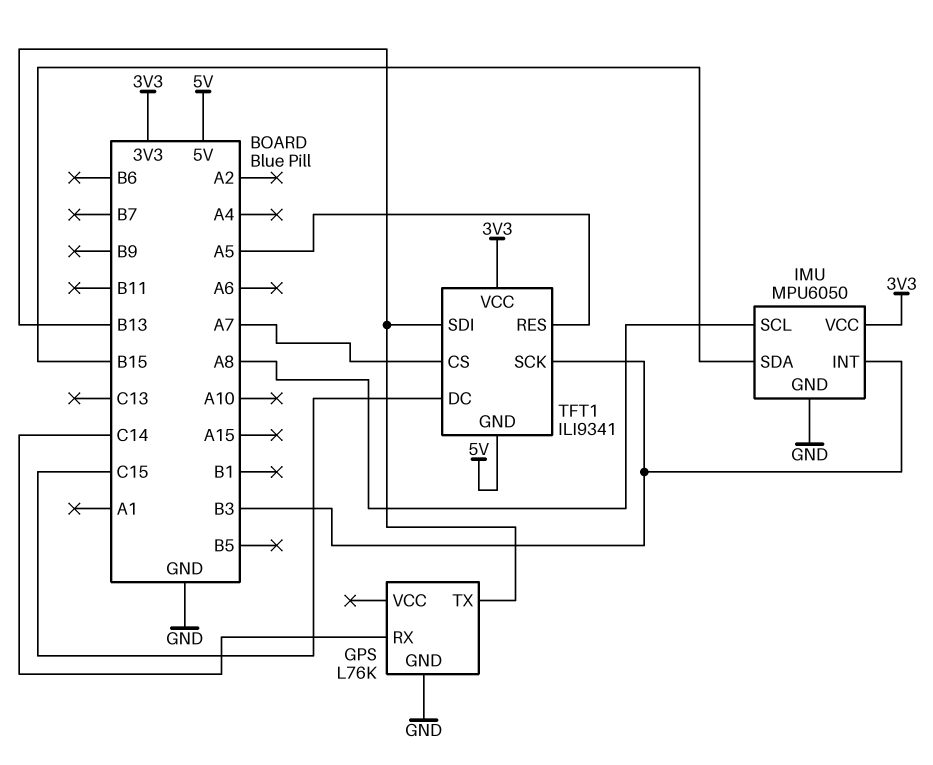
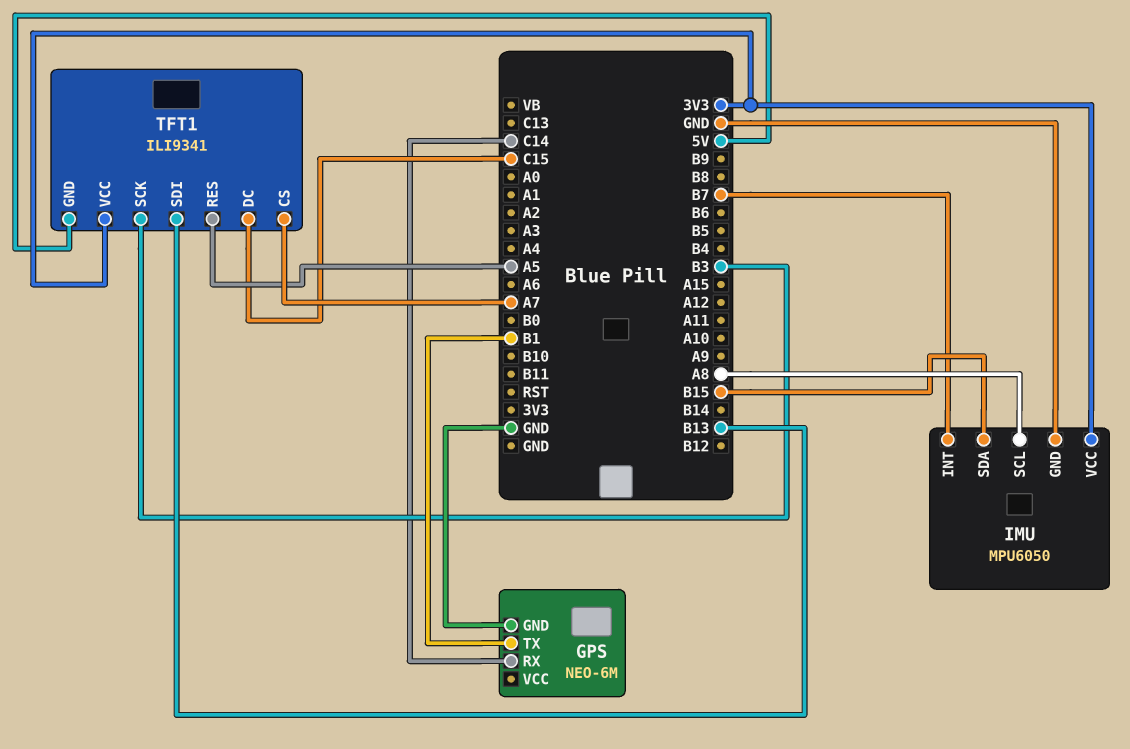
GPS: L76K -> NEO-6M
GPS pin TX: B13 -> B1
IMU pin INT: B3 -> B7

